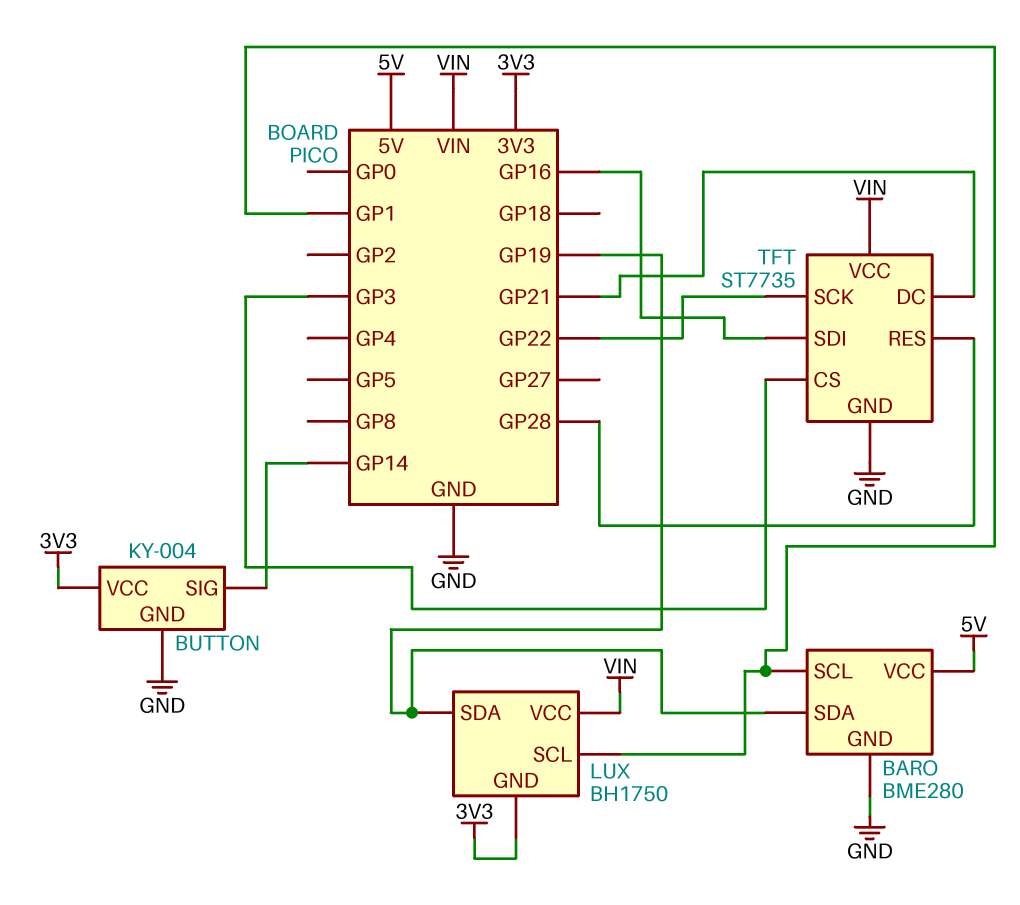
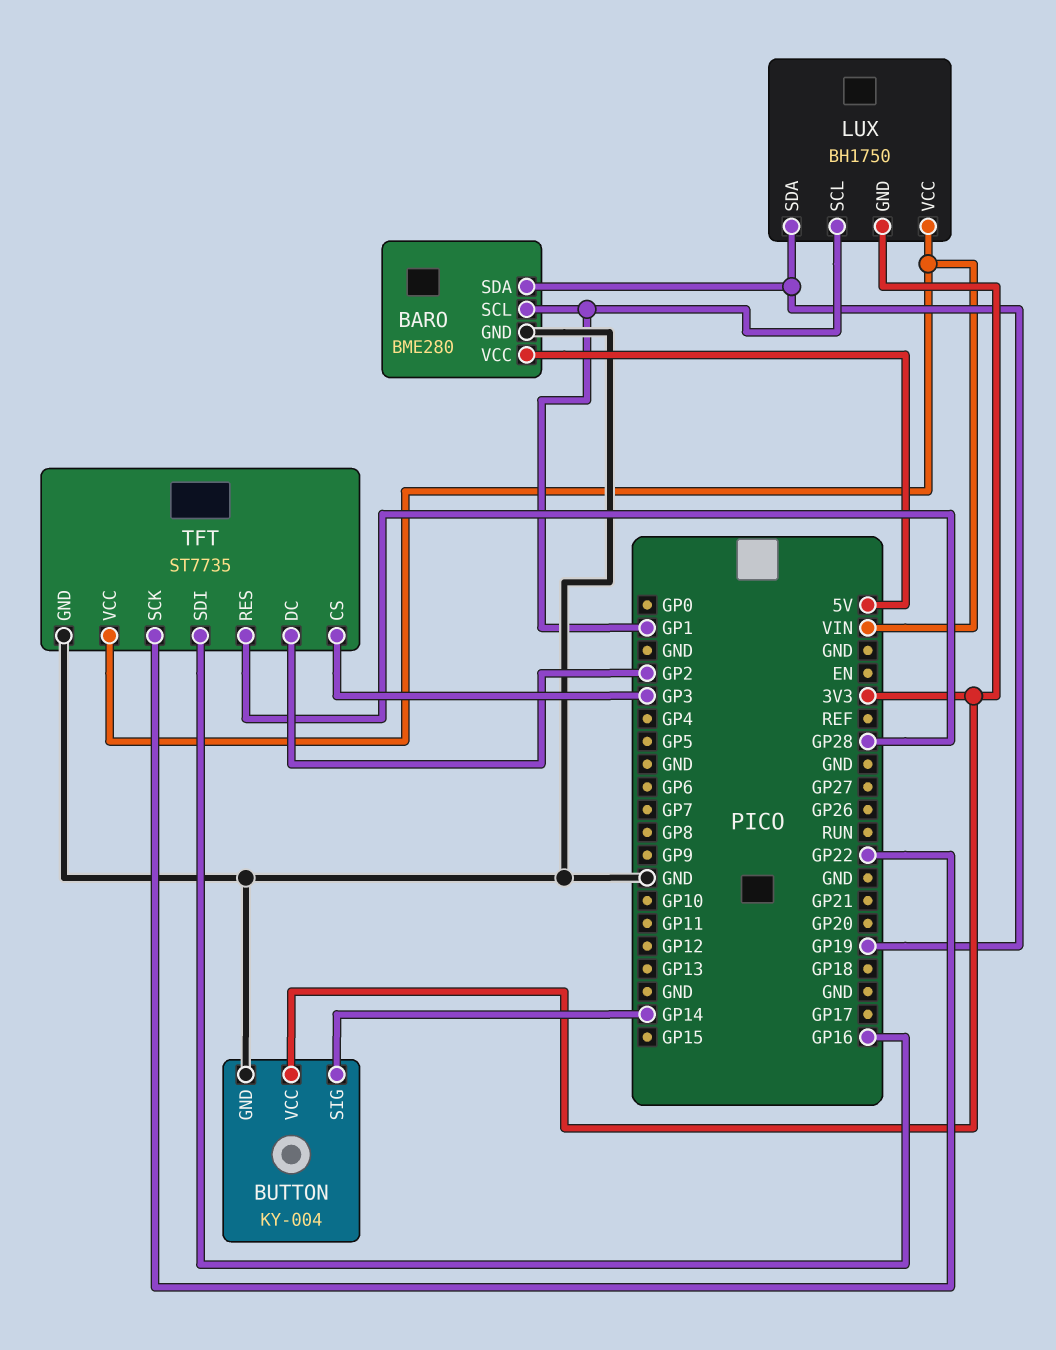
TFT pin DC: GP21 -> GP2

